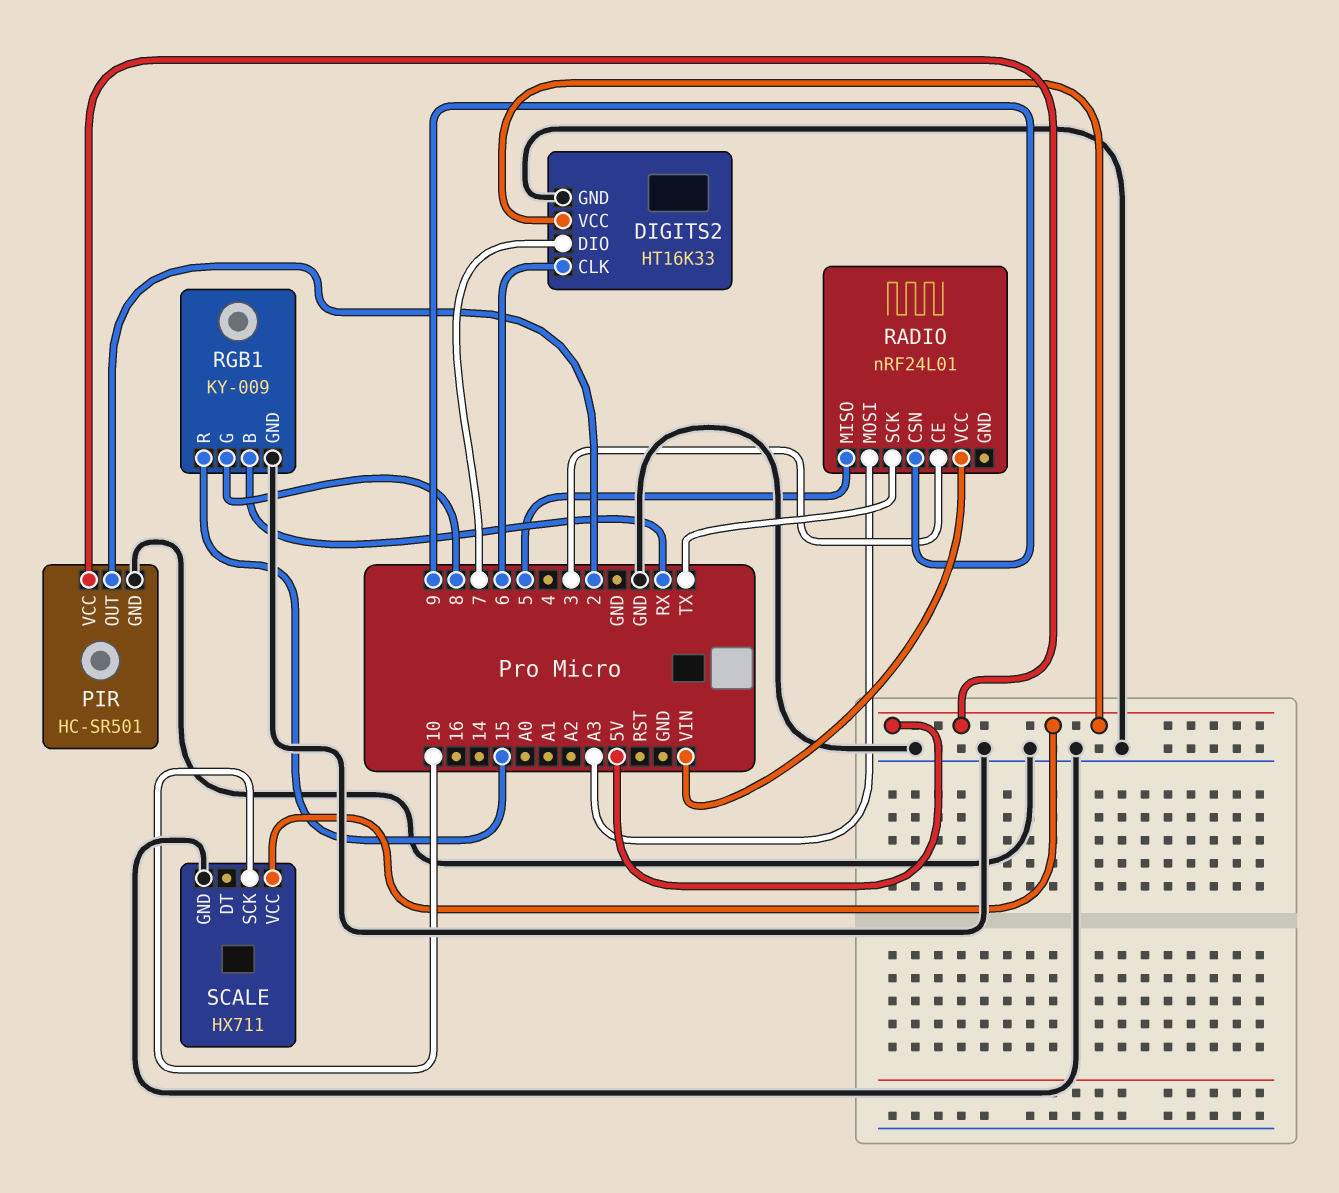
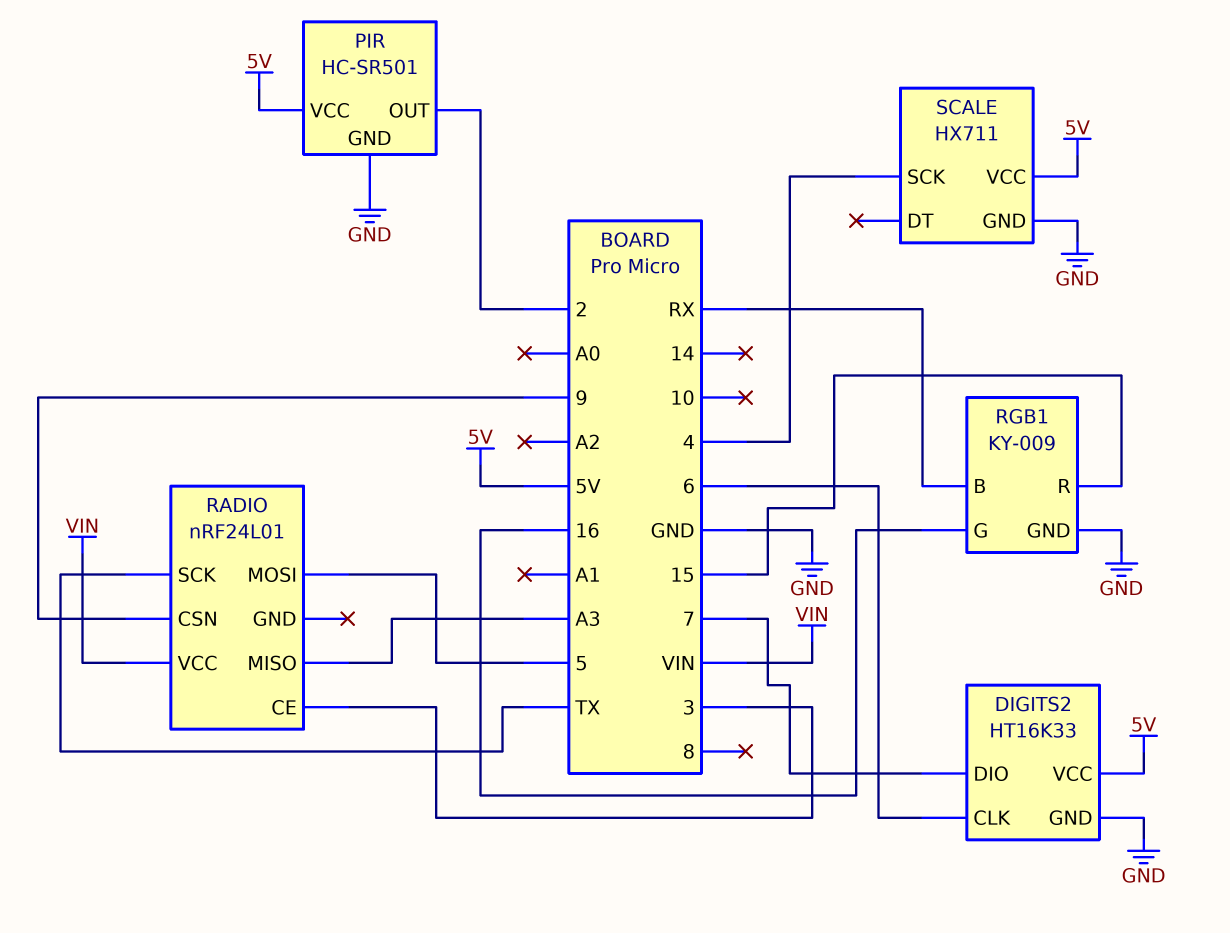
RADIO pin MISO: 5 -> A3
RADIO pin MOSI: A3 -> 5
RGB1 pin G: 8 -> 16
SCALE pin SCK: 10 -> 4

